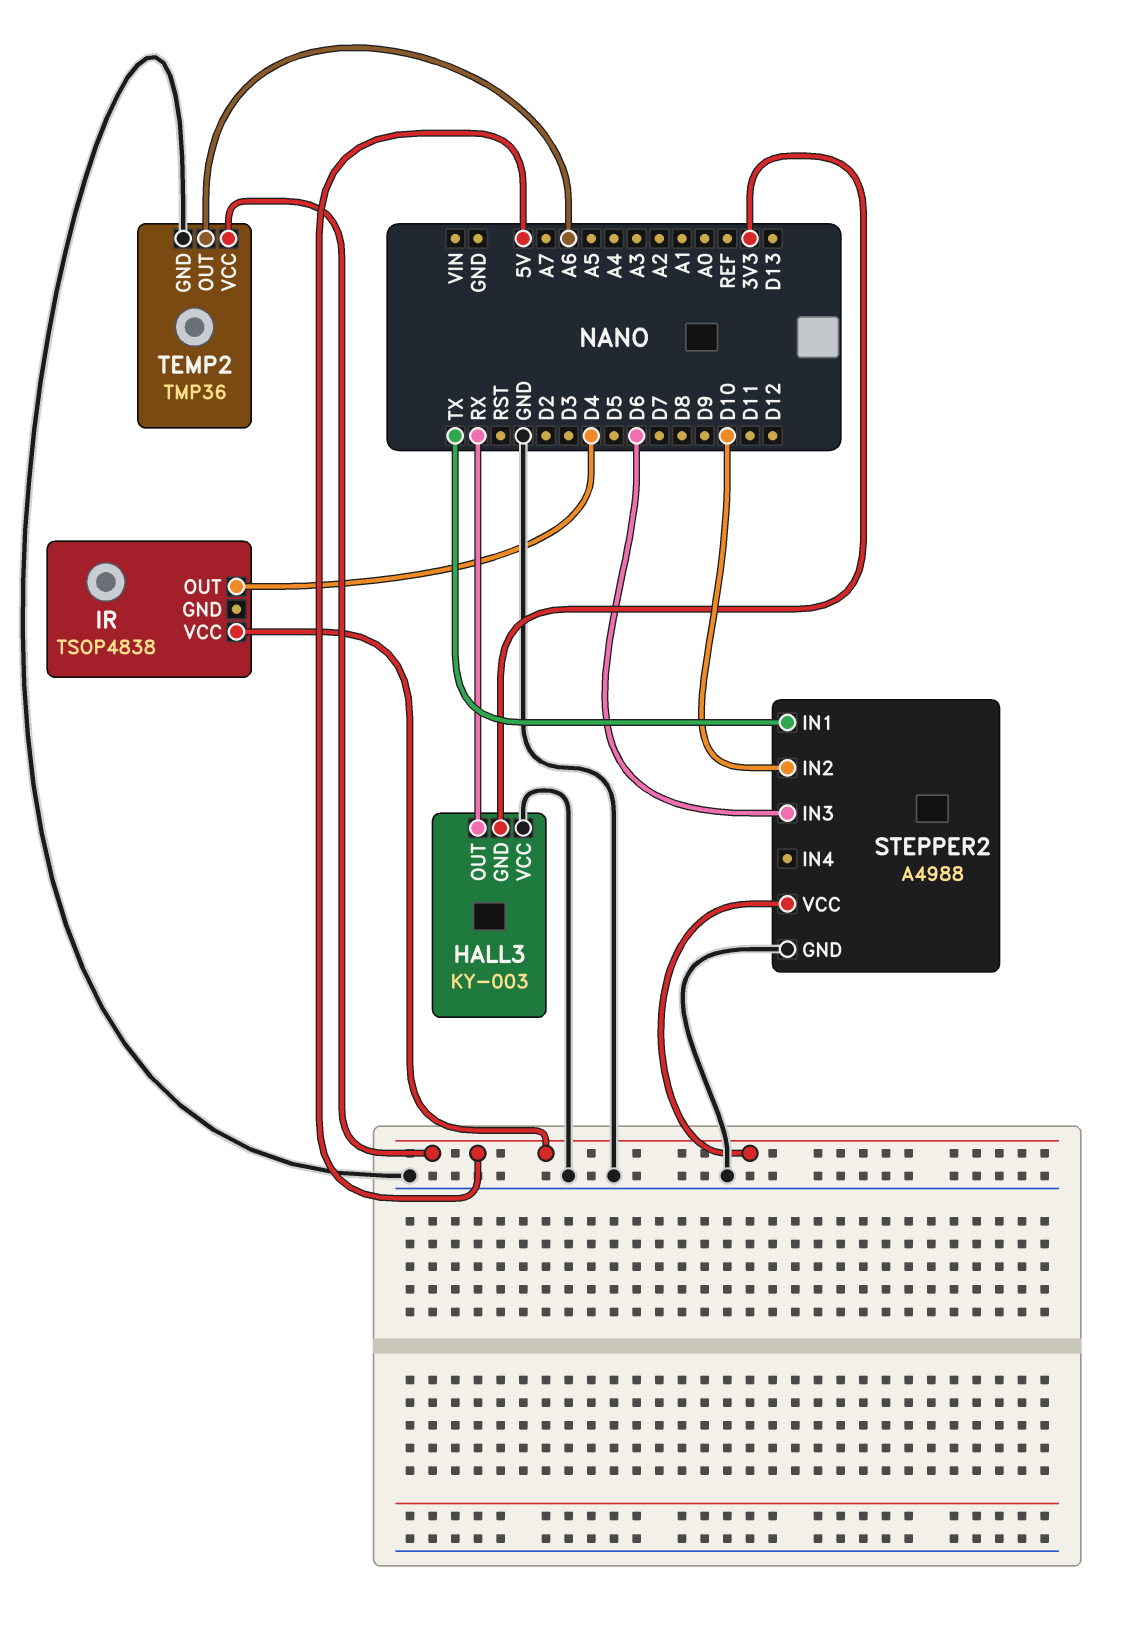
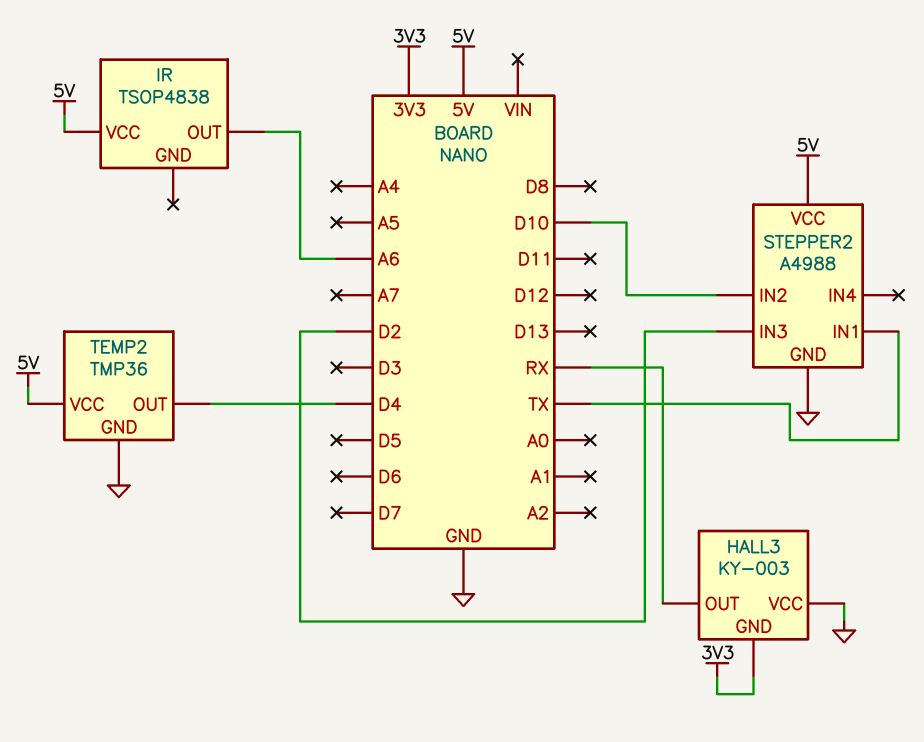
IR pin OUT: D4 -> A6
STEPPER2 pin IN3: D6 -> D2
TEMP2 pin OUT: A6 -> D4

